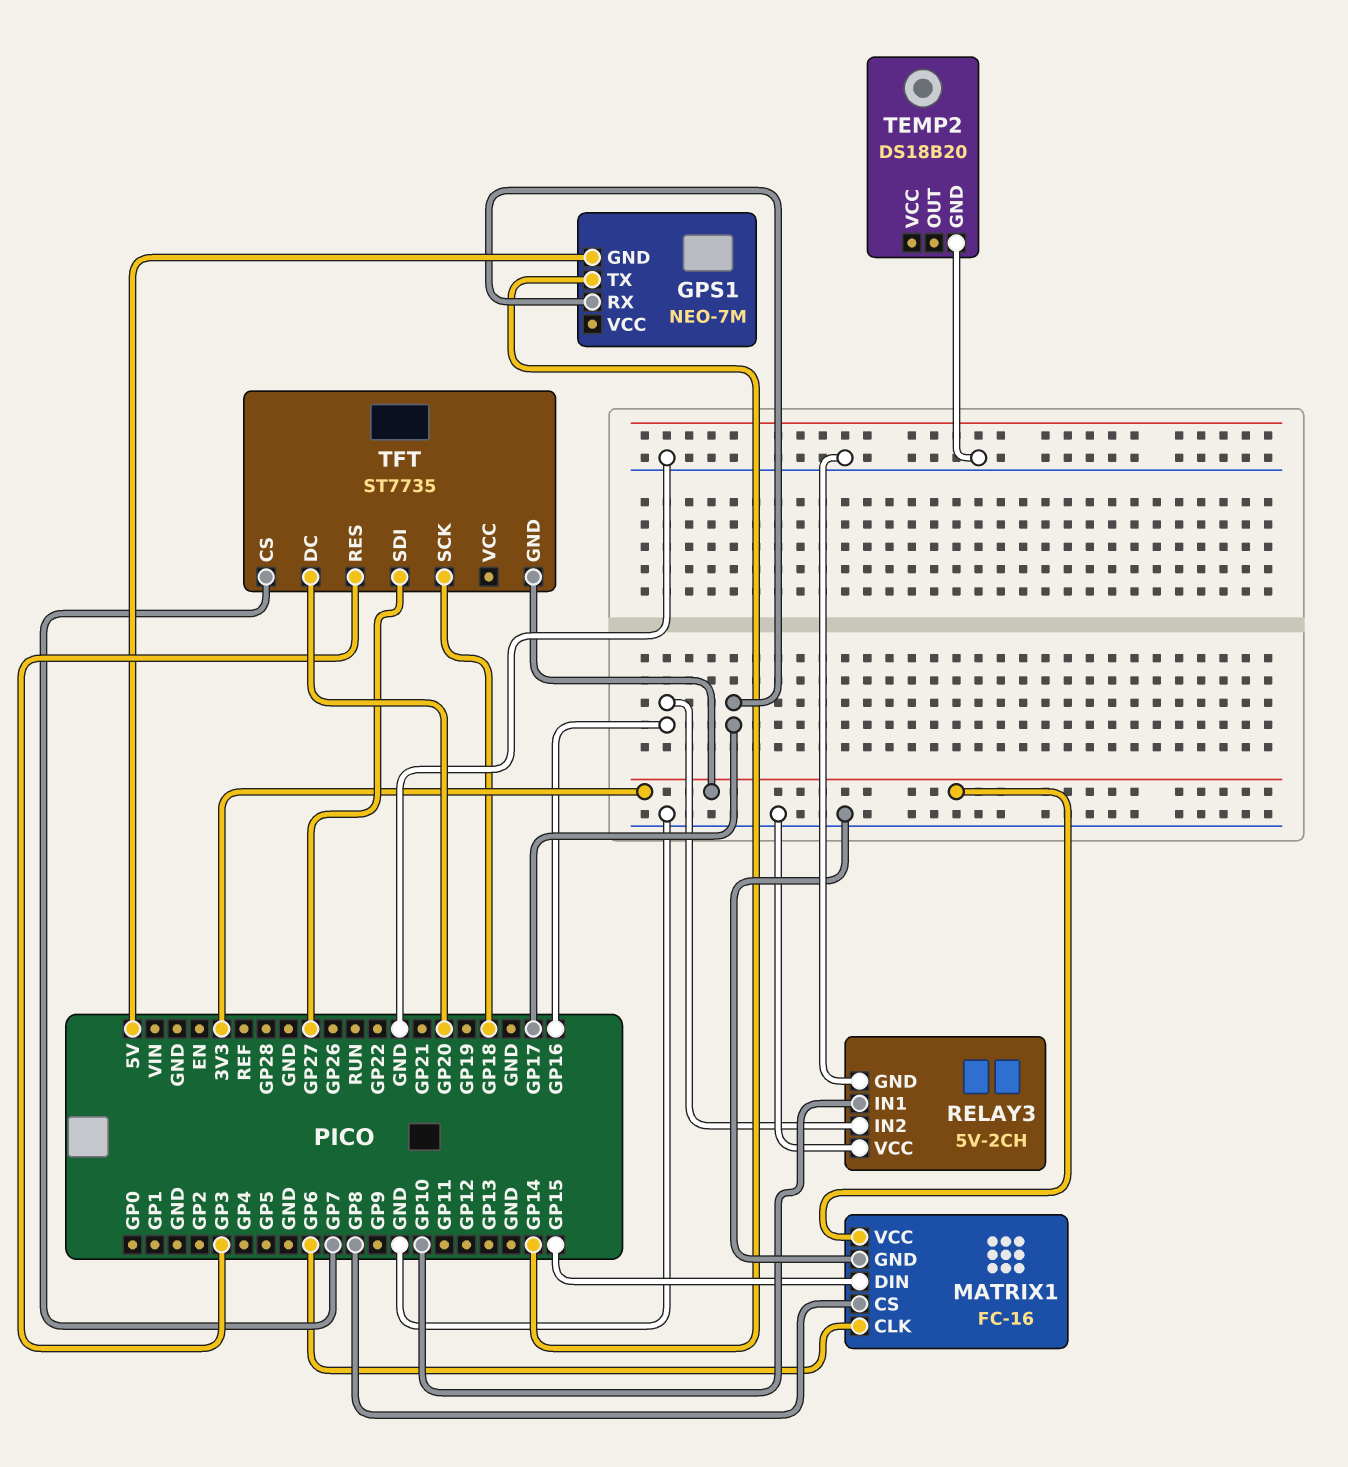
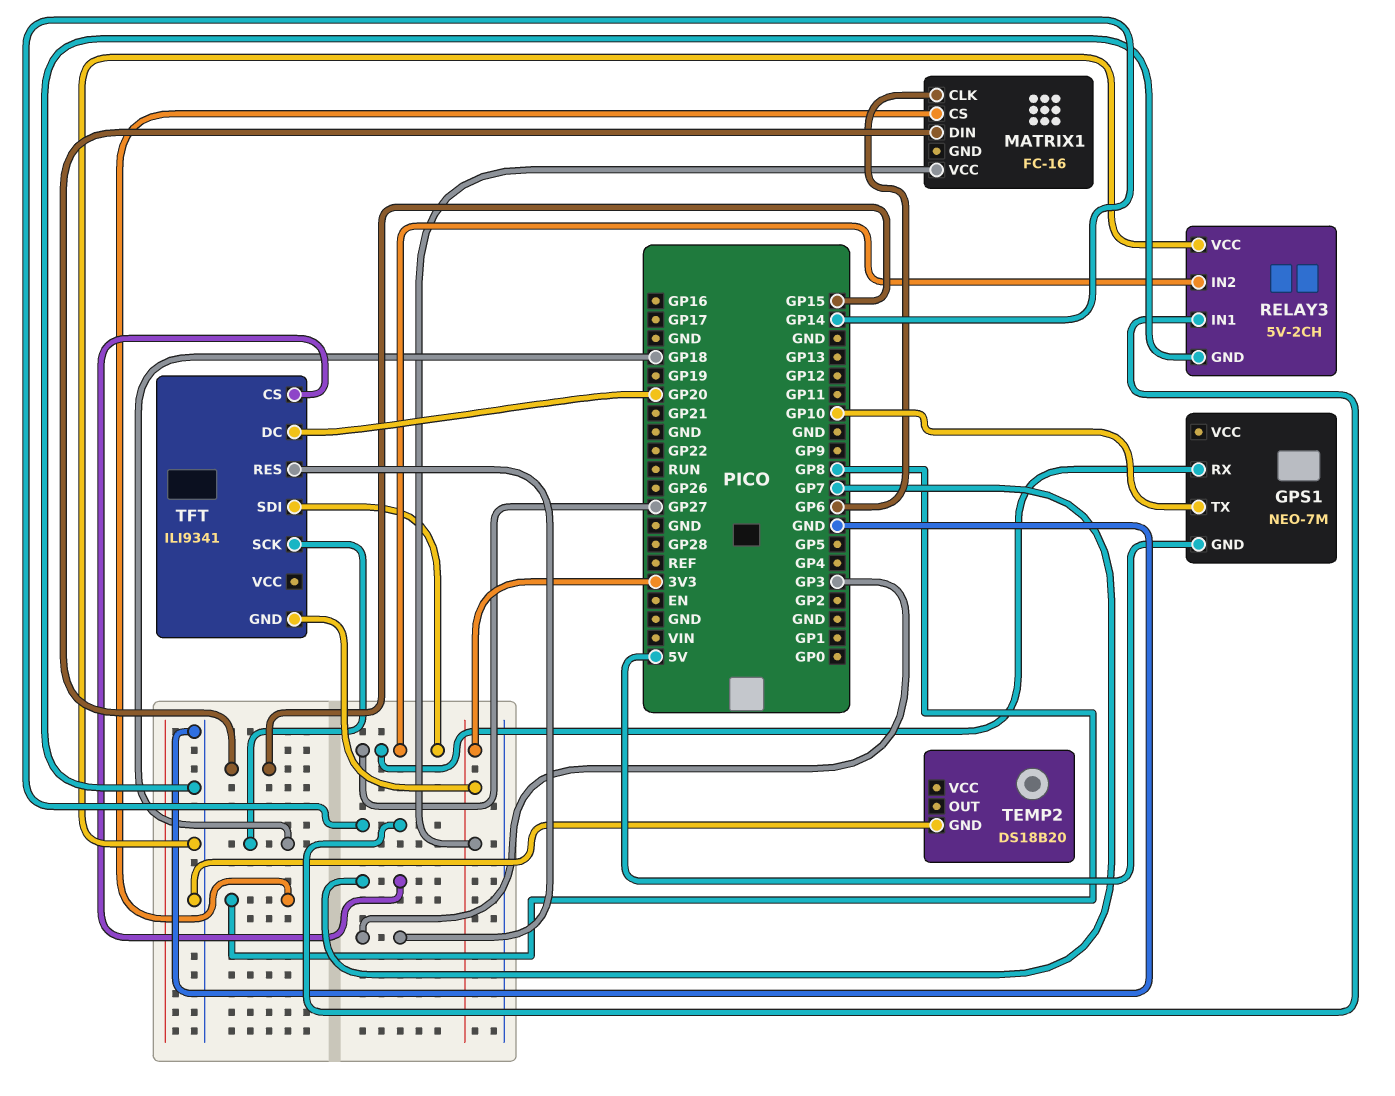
GPS1 pin RX: GP17 -> GP27
GPS1 pin TX: GP14 -> GP10
MATRIX1 pin GND: GND -> none
RELAY3 pin IN1: GP10 -> GP14
RELAY3 pin IN2: GP16 -> GP27
TFT: ST7735 -> ILI9341

